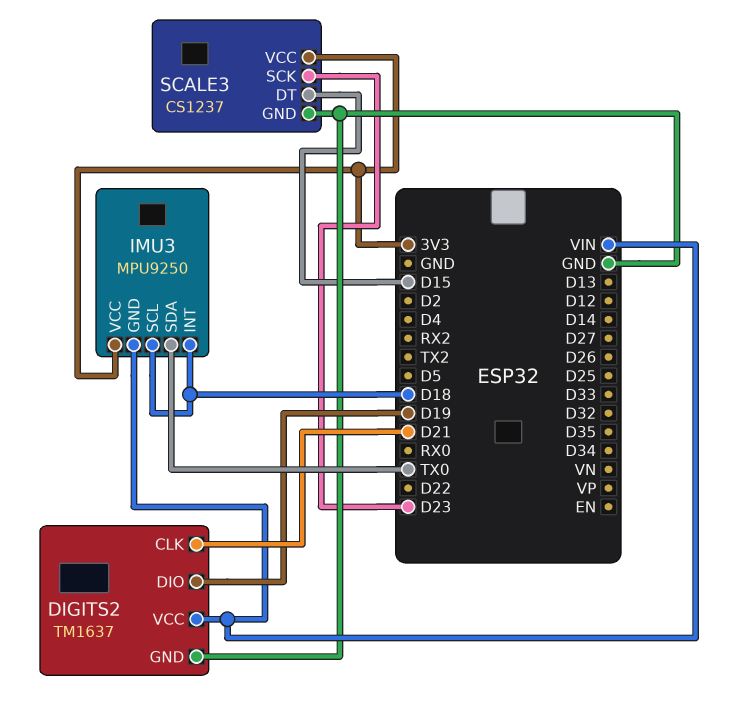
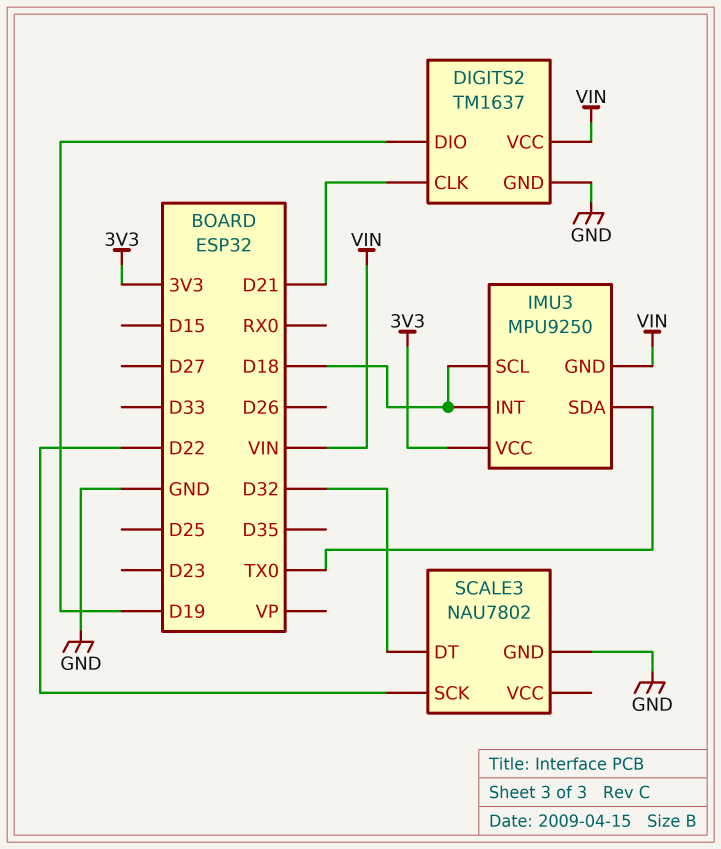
SCALE3: CS1237 -> NAU7802
SCALE3 pin DT: D15 -> D32
SCALE3 pin SCK: D23 -> D22
SCALE3 pin VCC: 3V3 -> none

